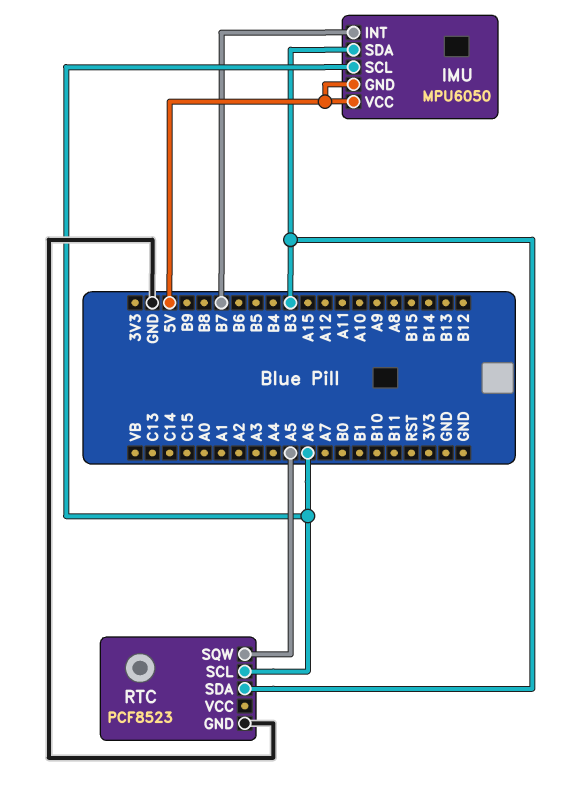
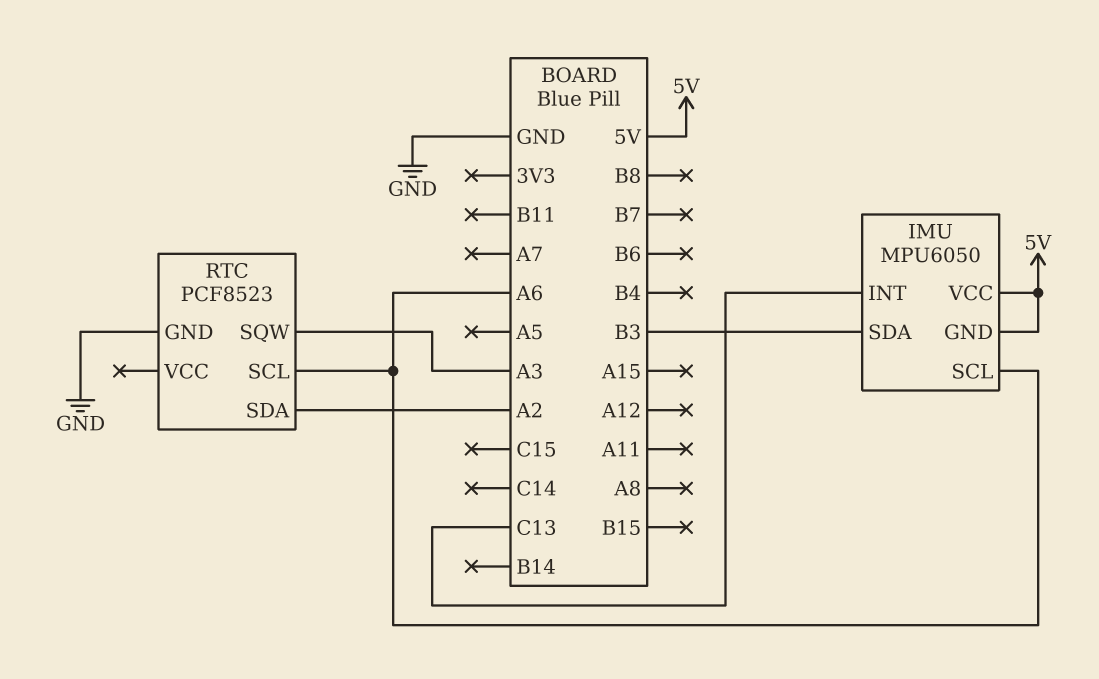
IMU pin INT: B7 -> C13
RTC pin SDA: B3 -> A2
RTC pin SQW: A5 -> A3

